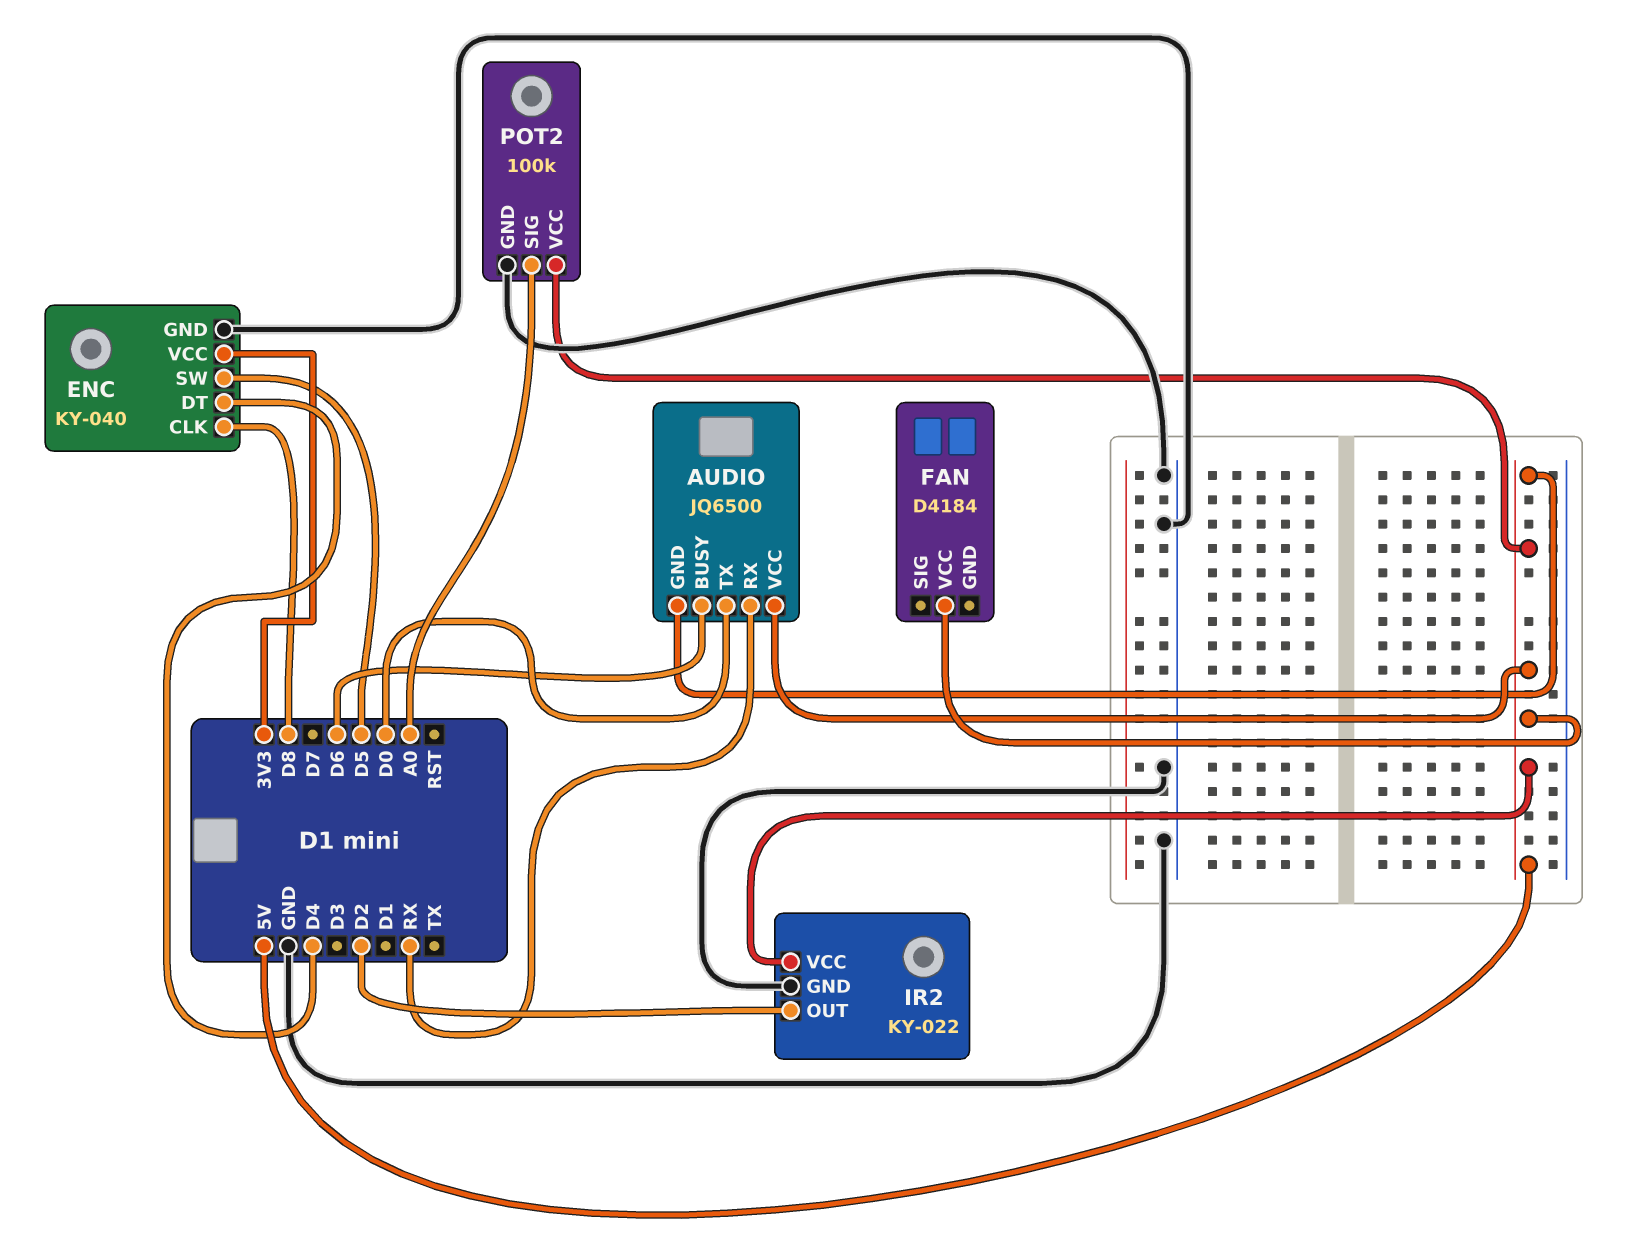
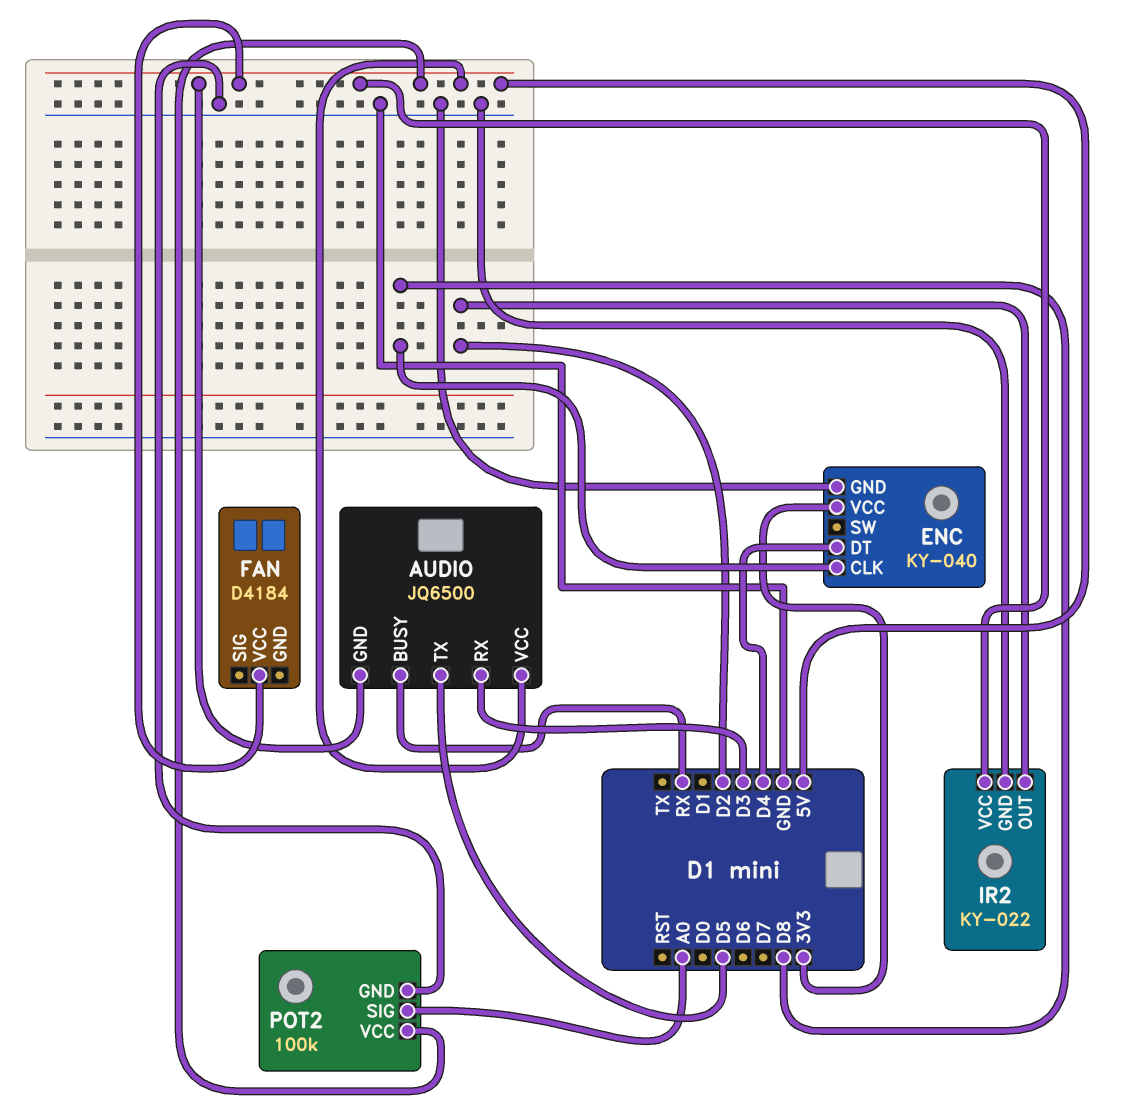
AUDIO pin BUSY: D6 -> RX
AUDIO pin RX: RX -> D3
AUDIO pin TX: D0 -> D5
ENC pin SW: D5 -> none

